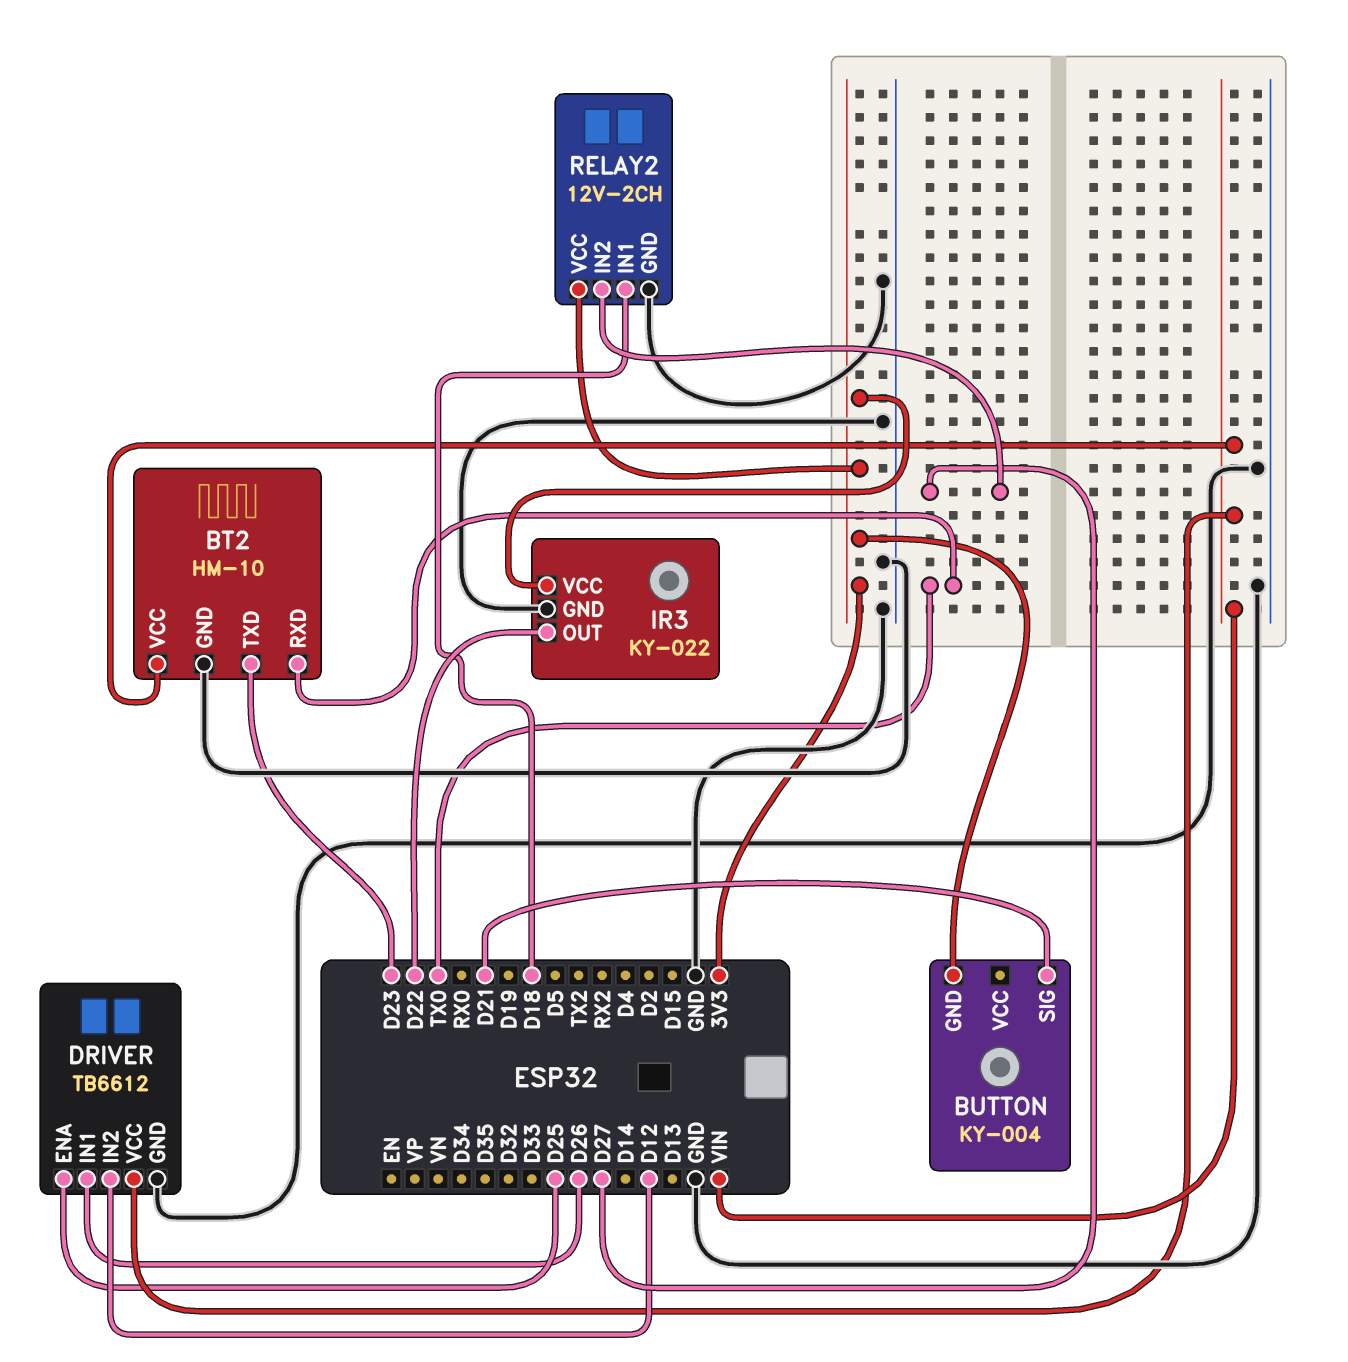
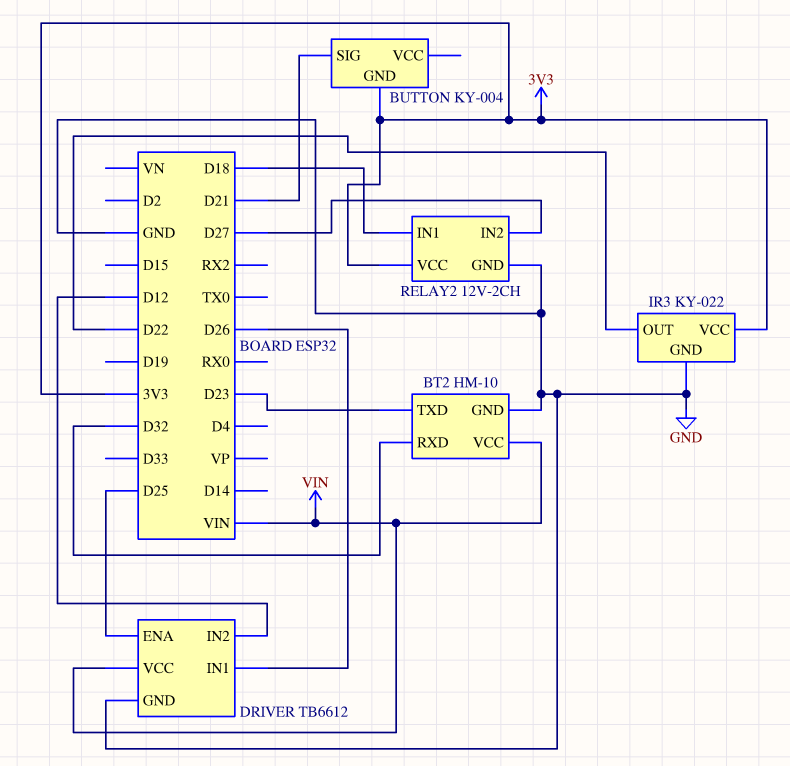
BT2 pin RXD: TX0 -> D32

